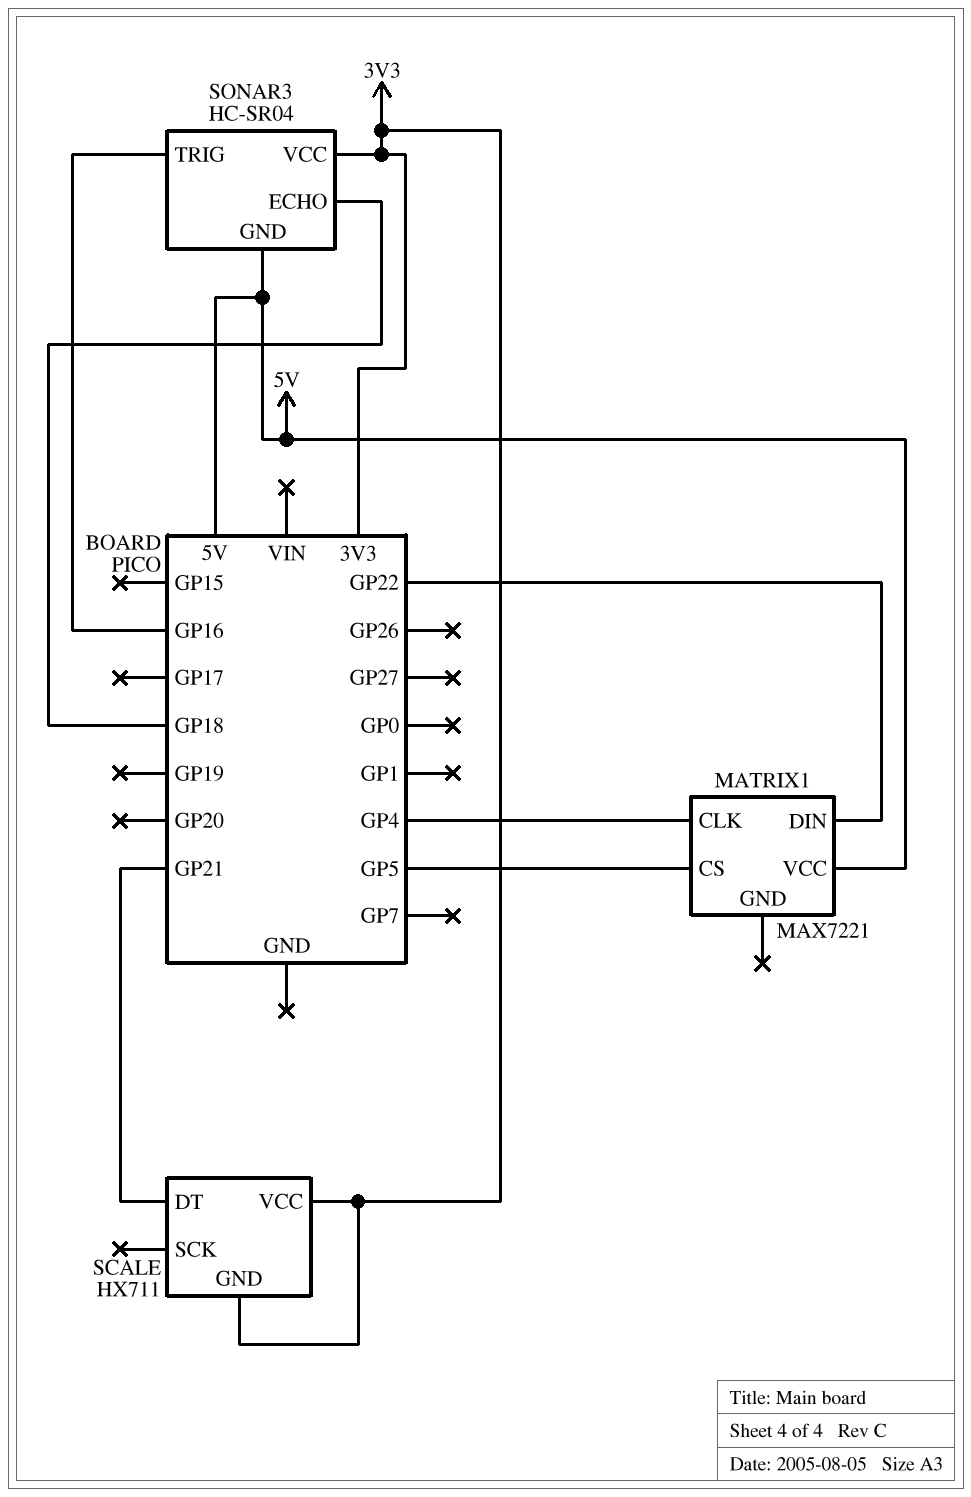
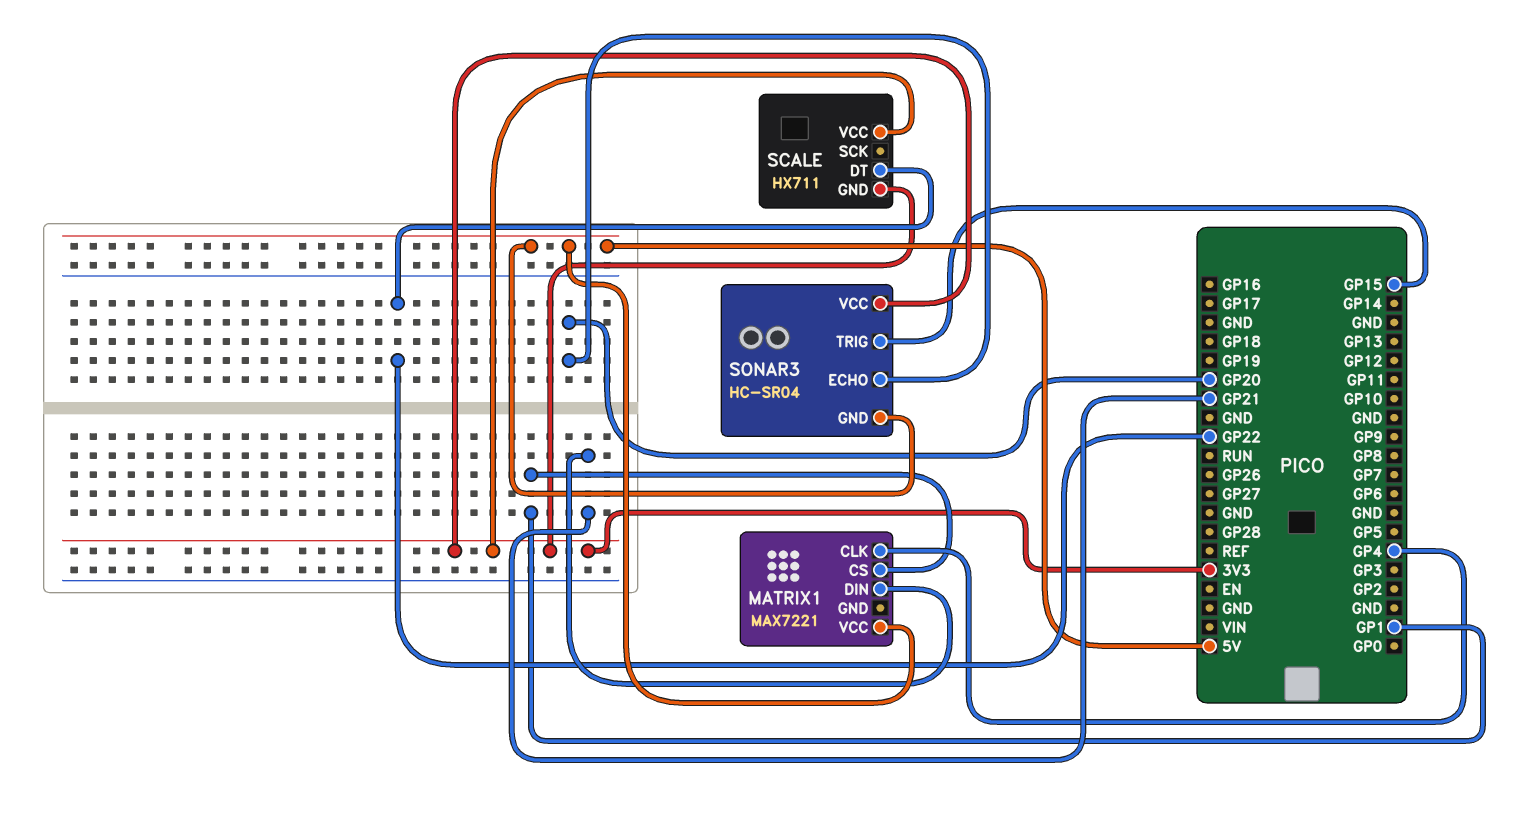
MATRIX1 pin CS: GP5 -> GP1
MATRIX1 pin DIN: GP22 -> GP21
SCALE pin DT: GP21 -> GP22
SONAR3 pin ECHO: GP18 -> GP20
SONAR3 pin TRIG: GP16 -> GP15

